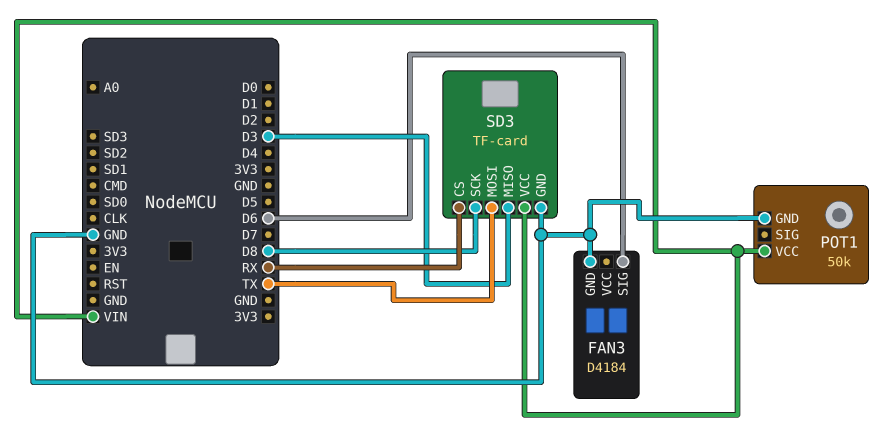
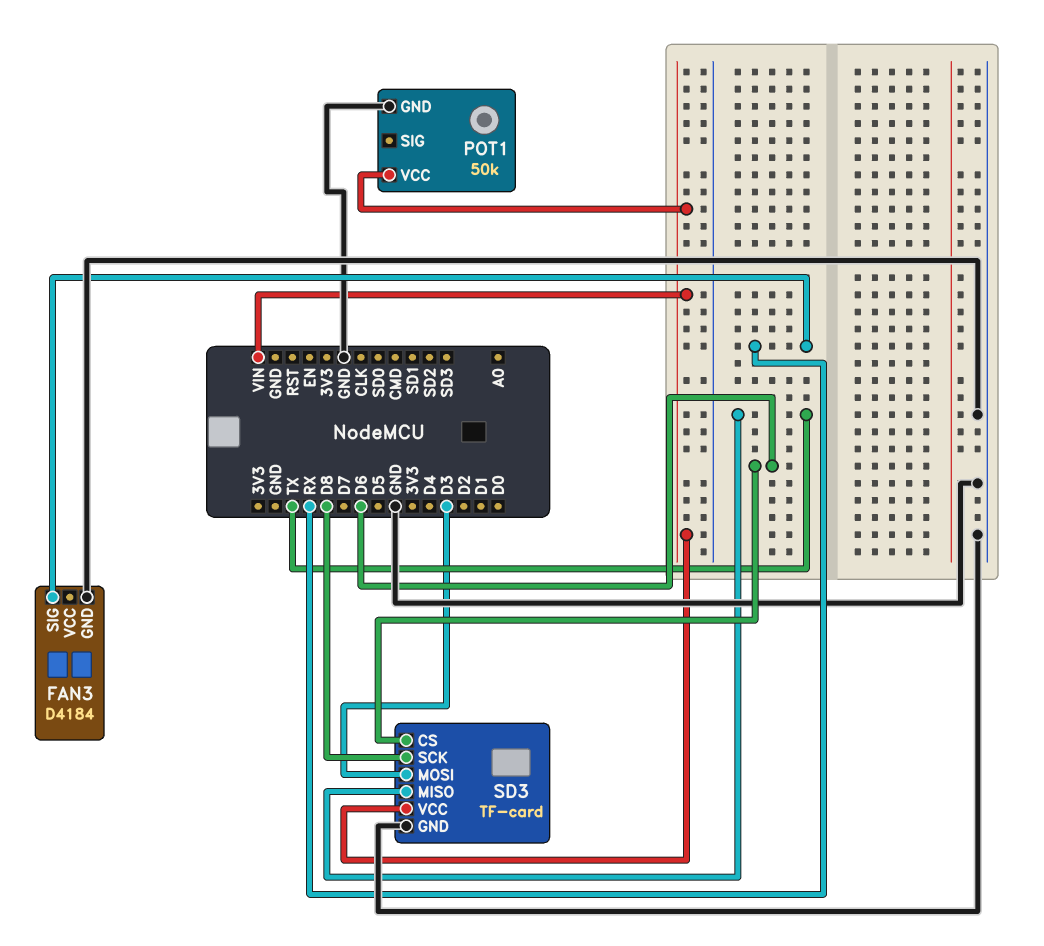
FAN3 pin SIG: D6 -> RX
SD3 pin CS: RX -> D6
SD3 pin MISO: D3 -> TX
SD3 pin MOSI: TX -> D3

